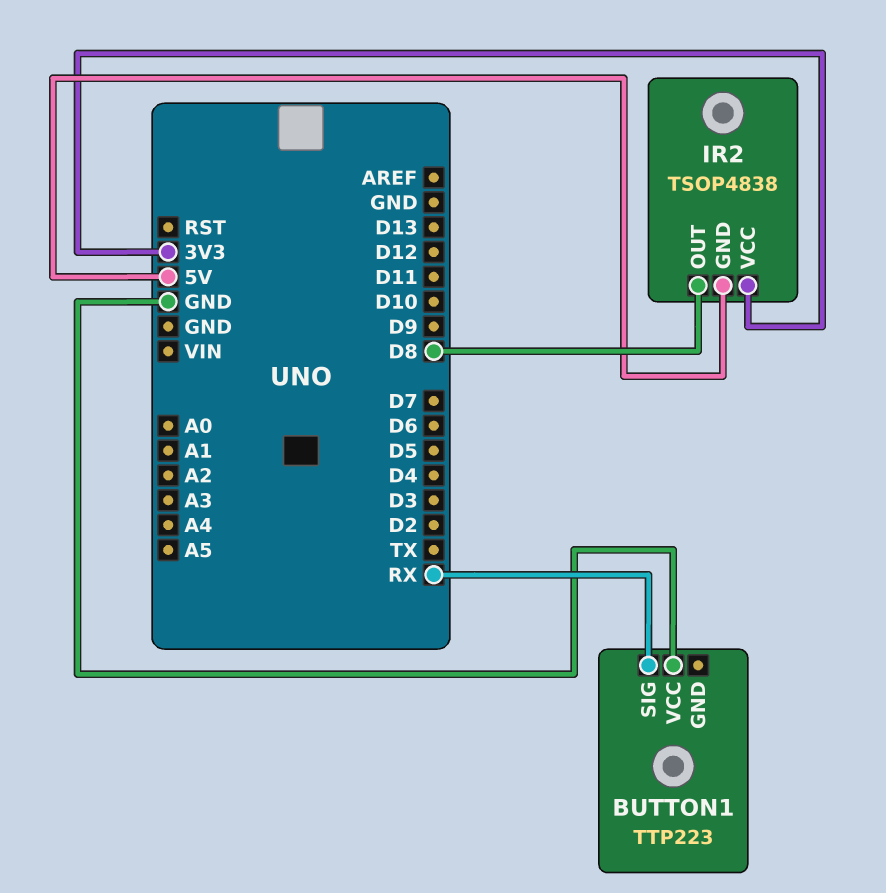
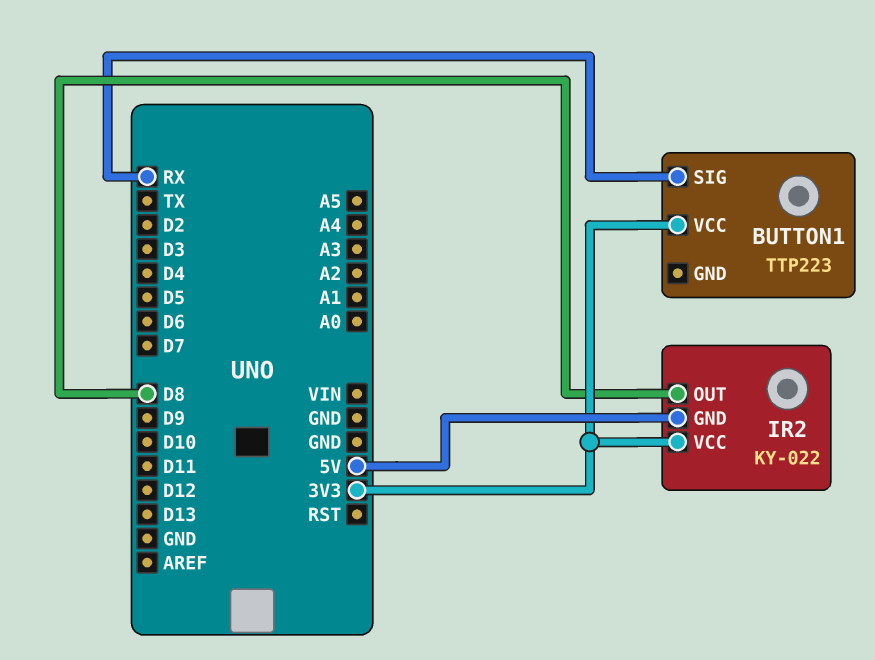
BUTTON1 pin VCC: GND -> 3V3
IR2: TSOP4838 -> KY-022

